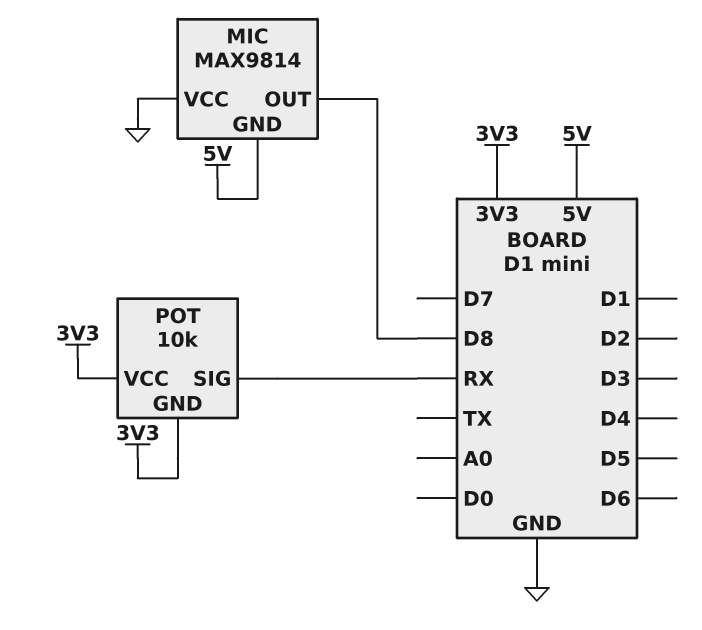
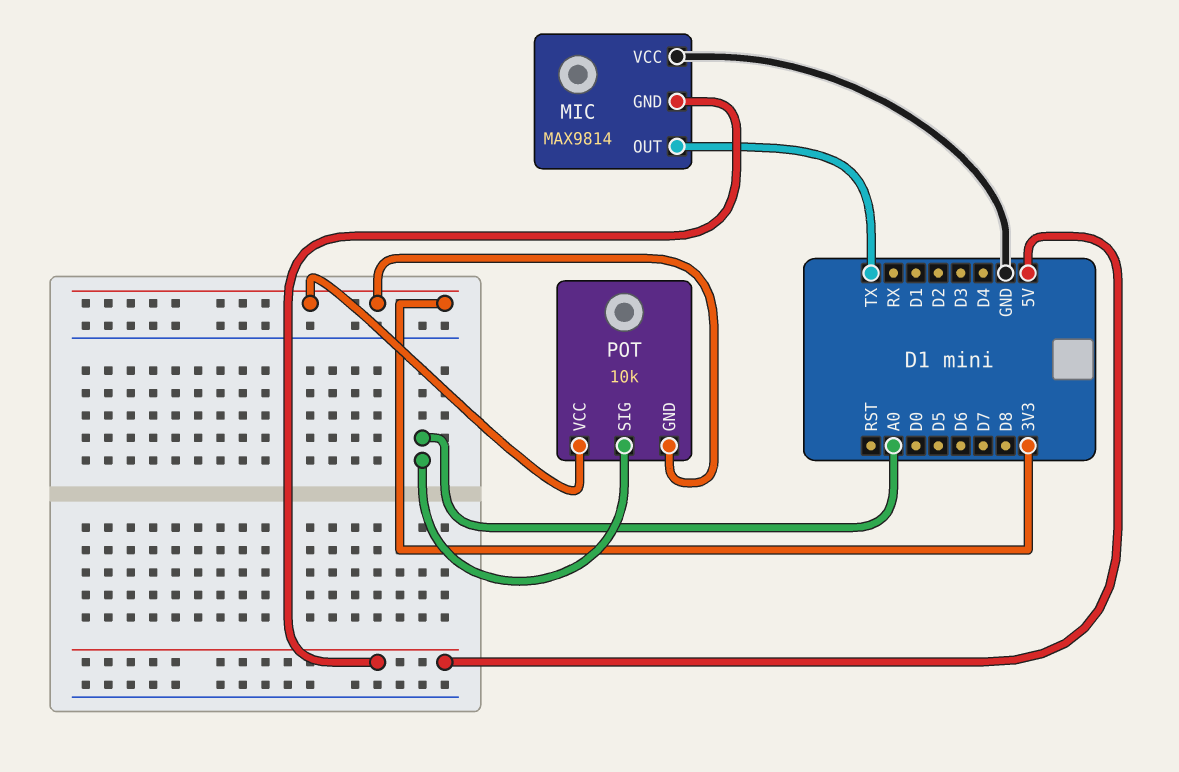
MIC pin OUT: D8 -> TX
POT pin SIG: RX -> A0

